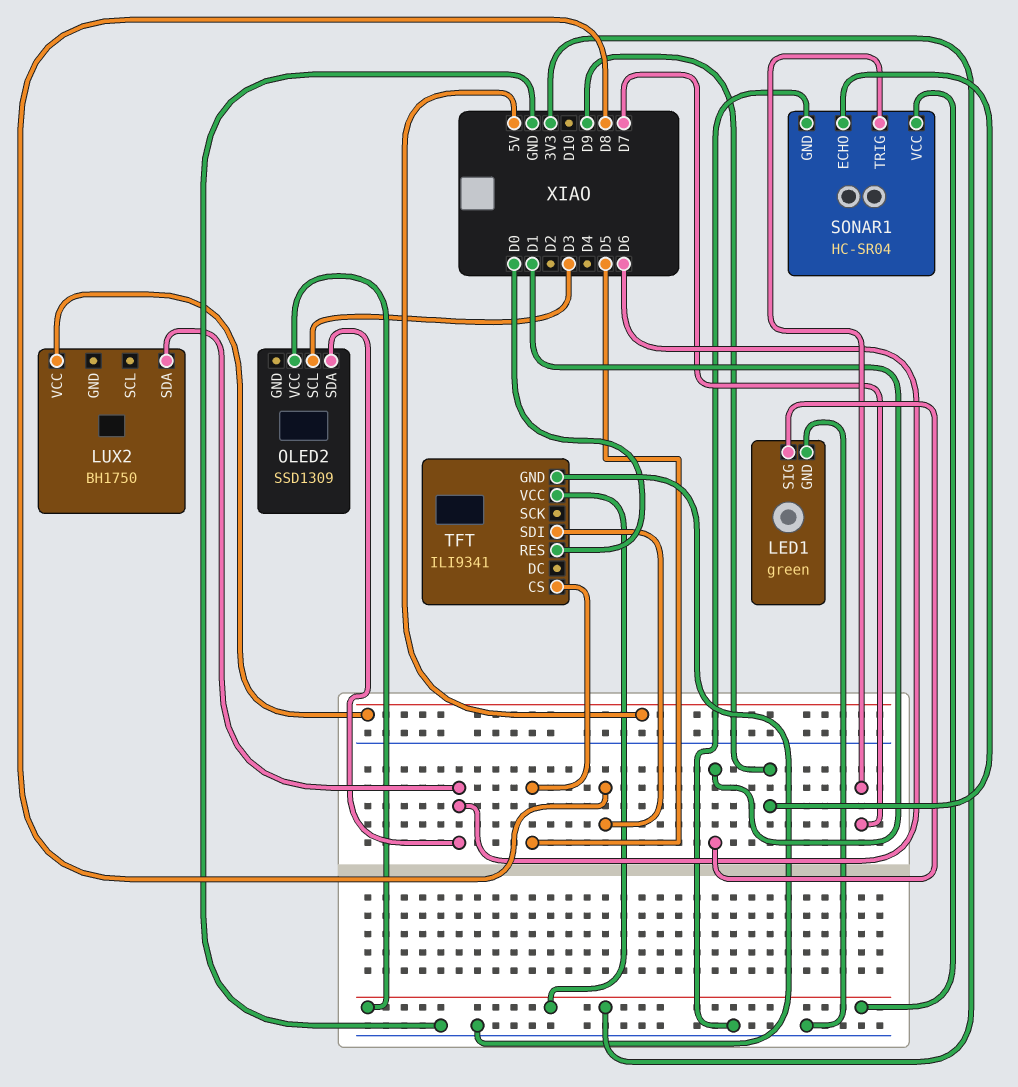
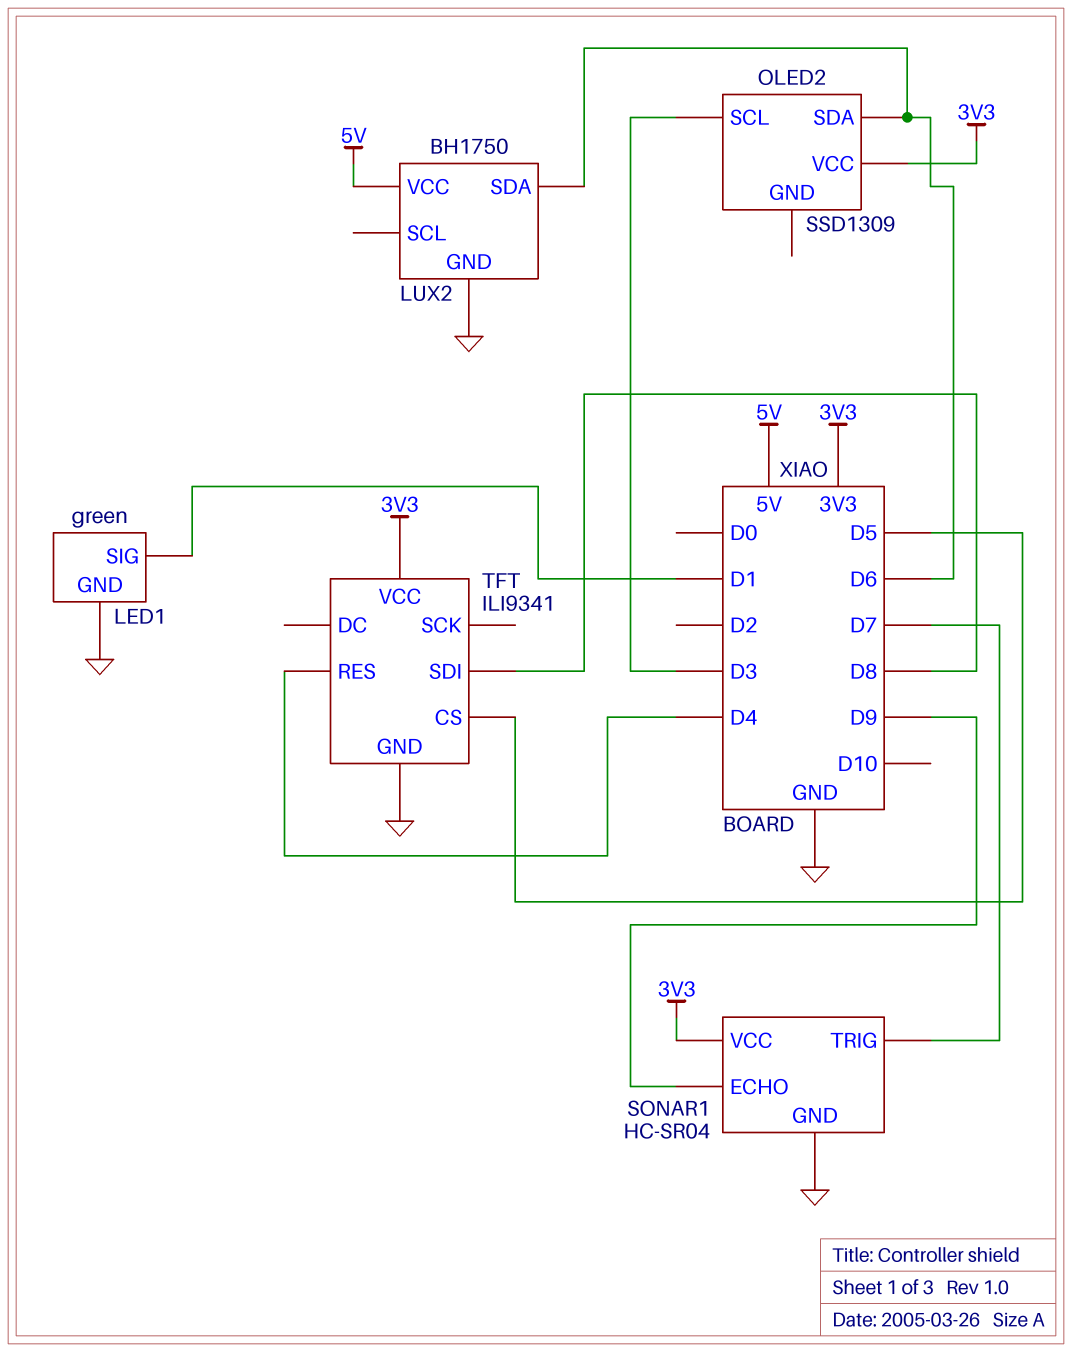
LUX2 pin GND: none -> GND
TFT pin RES: D0 -> D4

